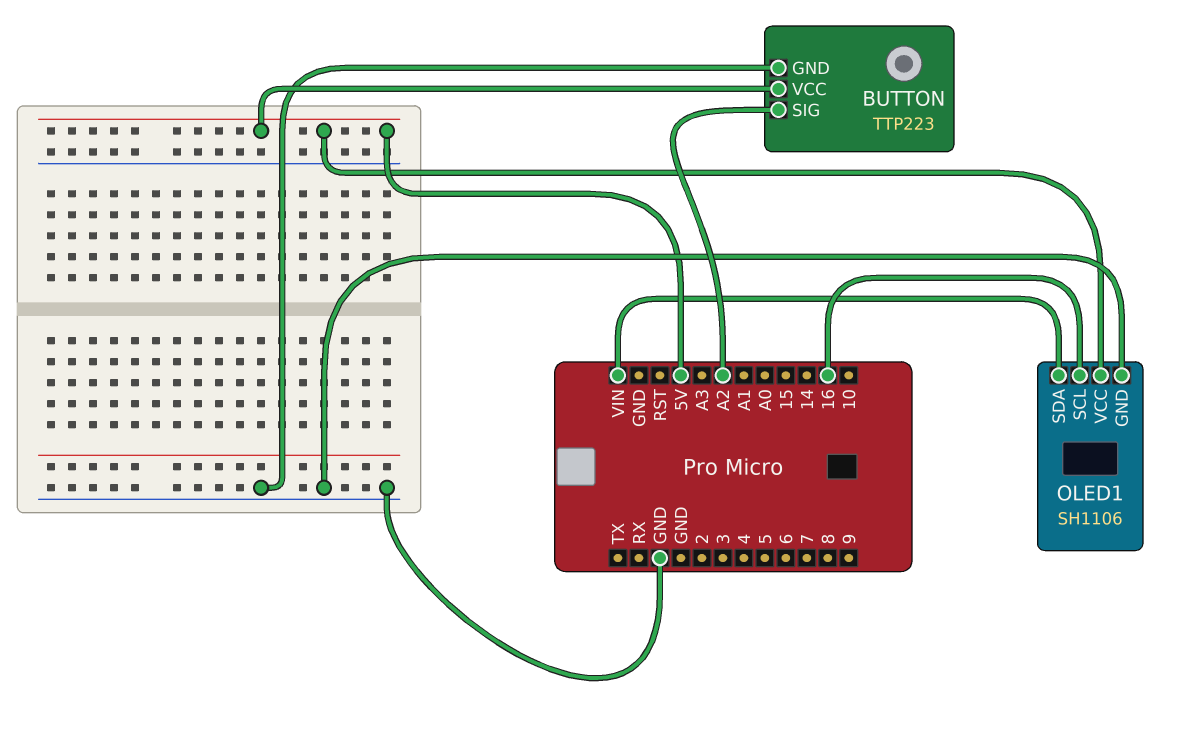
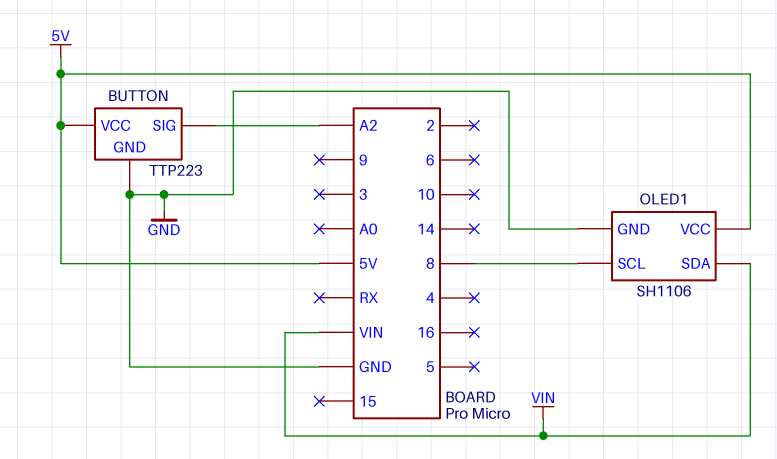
OLED1 pin SCL: 16 -> 8

